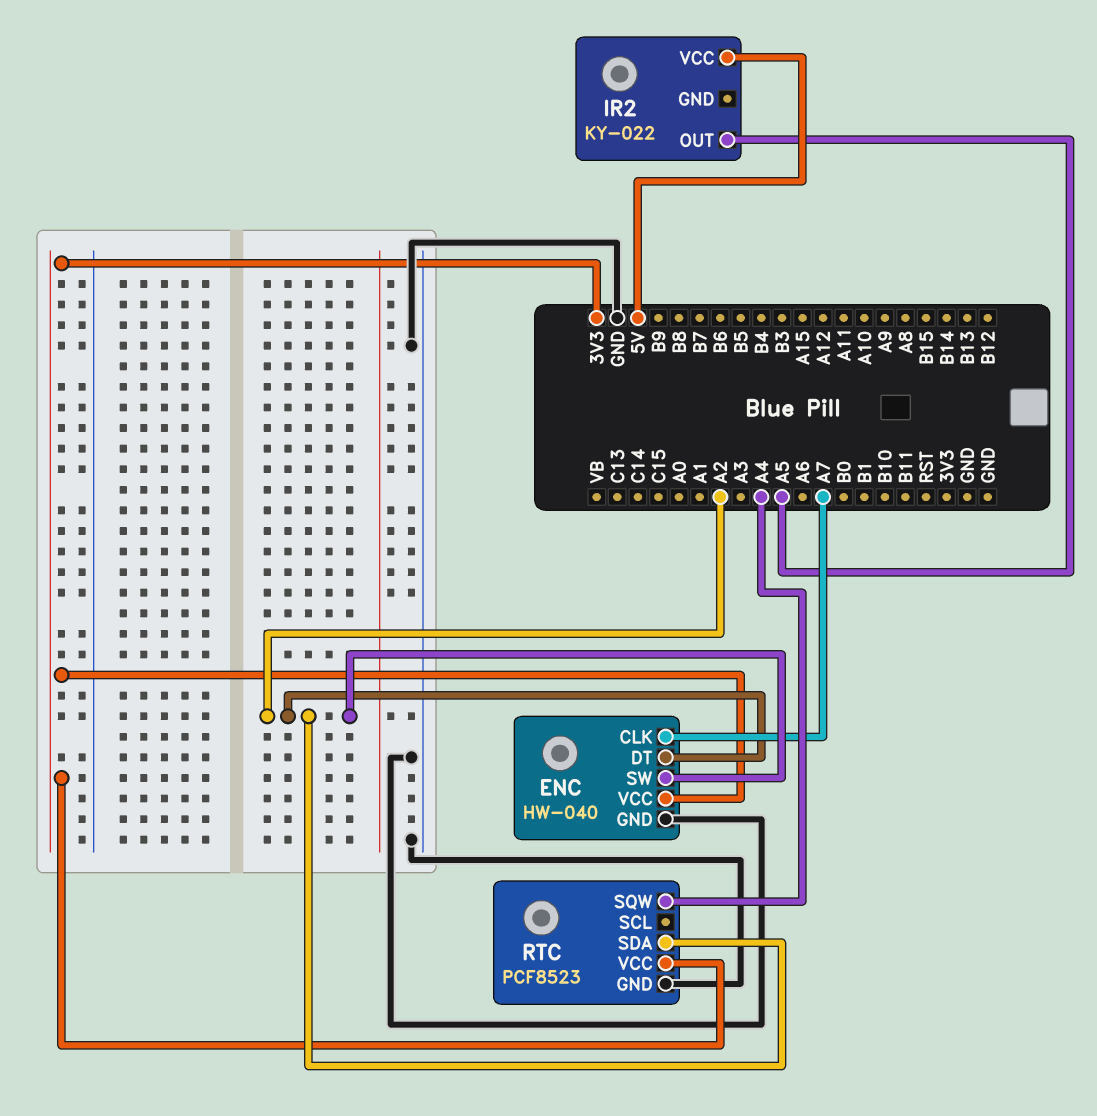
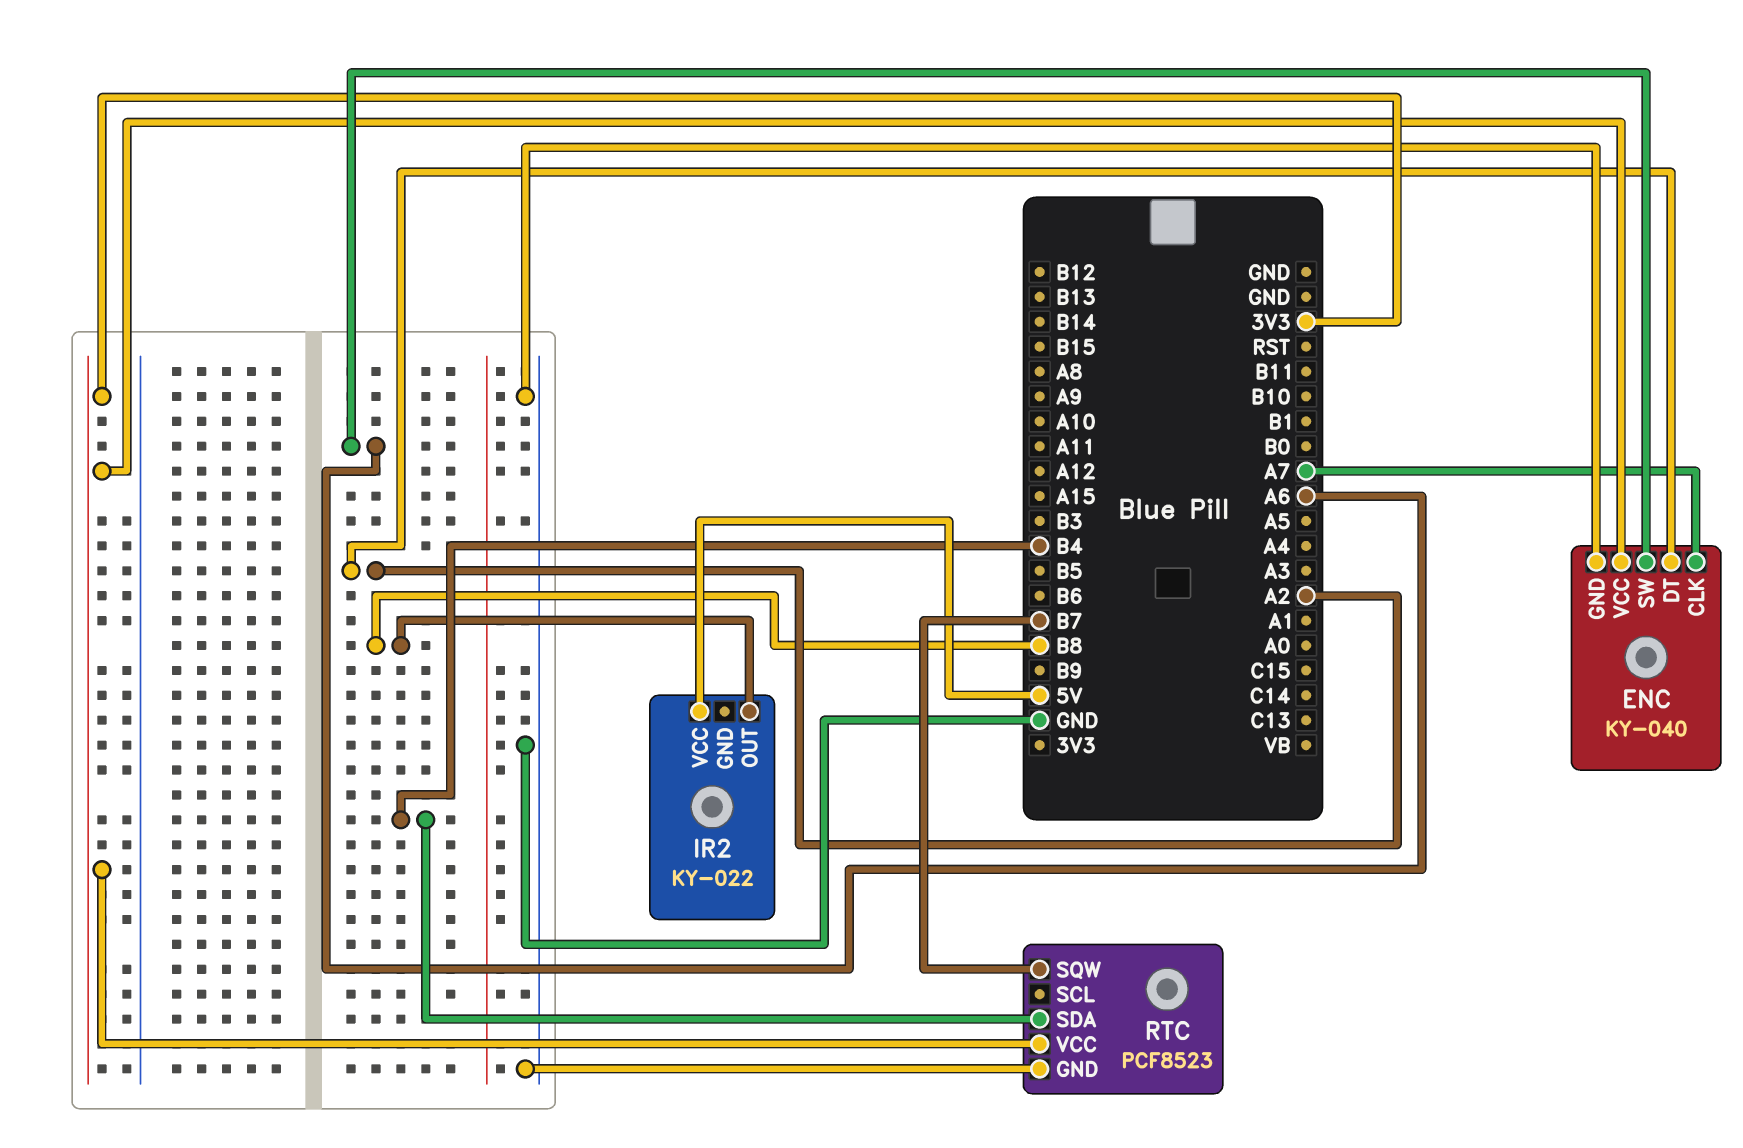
ENC: HW-040 -> KY-040
ENC pin SW: A2 -> A6
IR2 pin OUT: A5 -> B8
RTC pin SDA: A2 -> B4
RTC pin SQW: A4 -> B7

